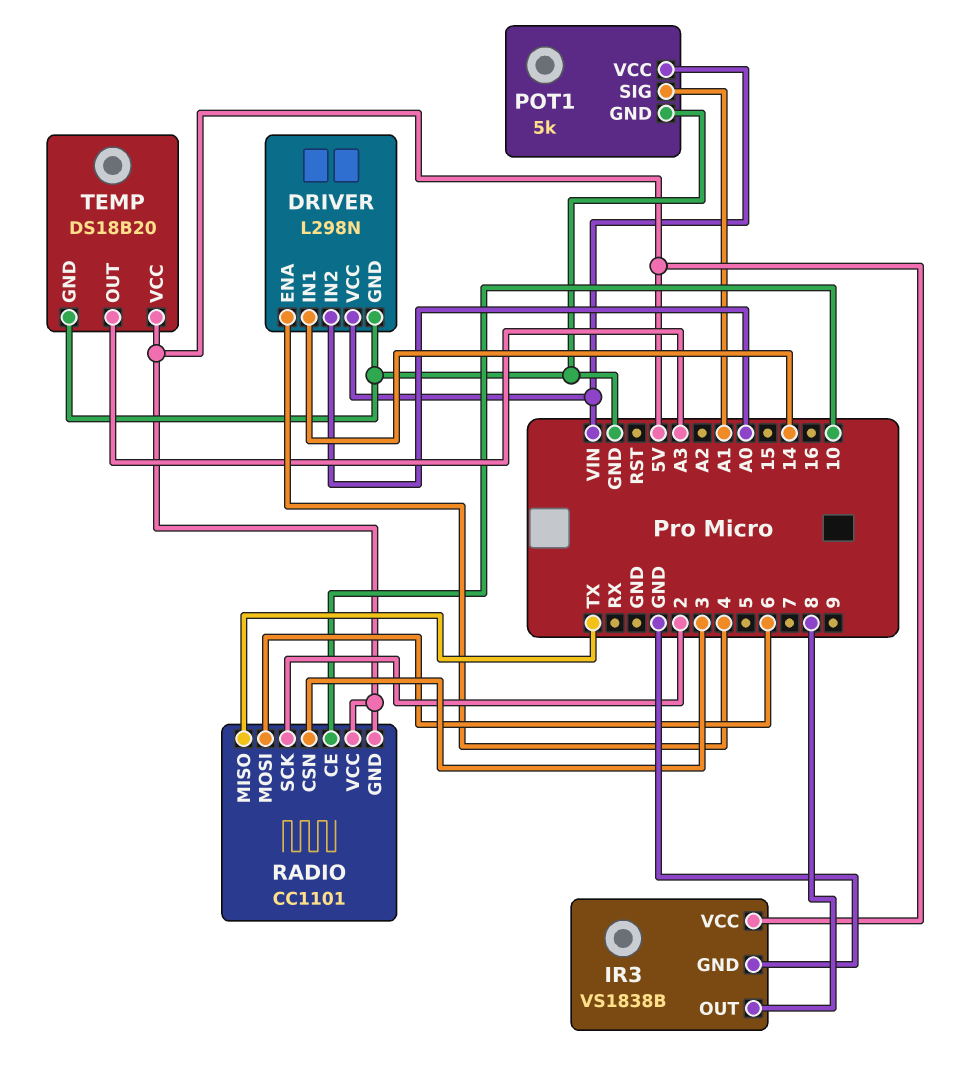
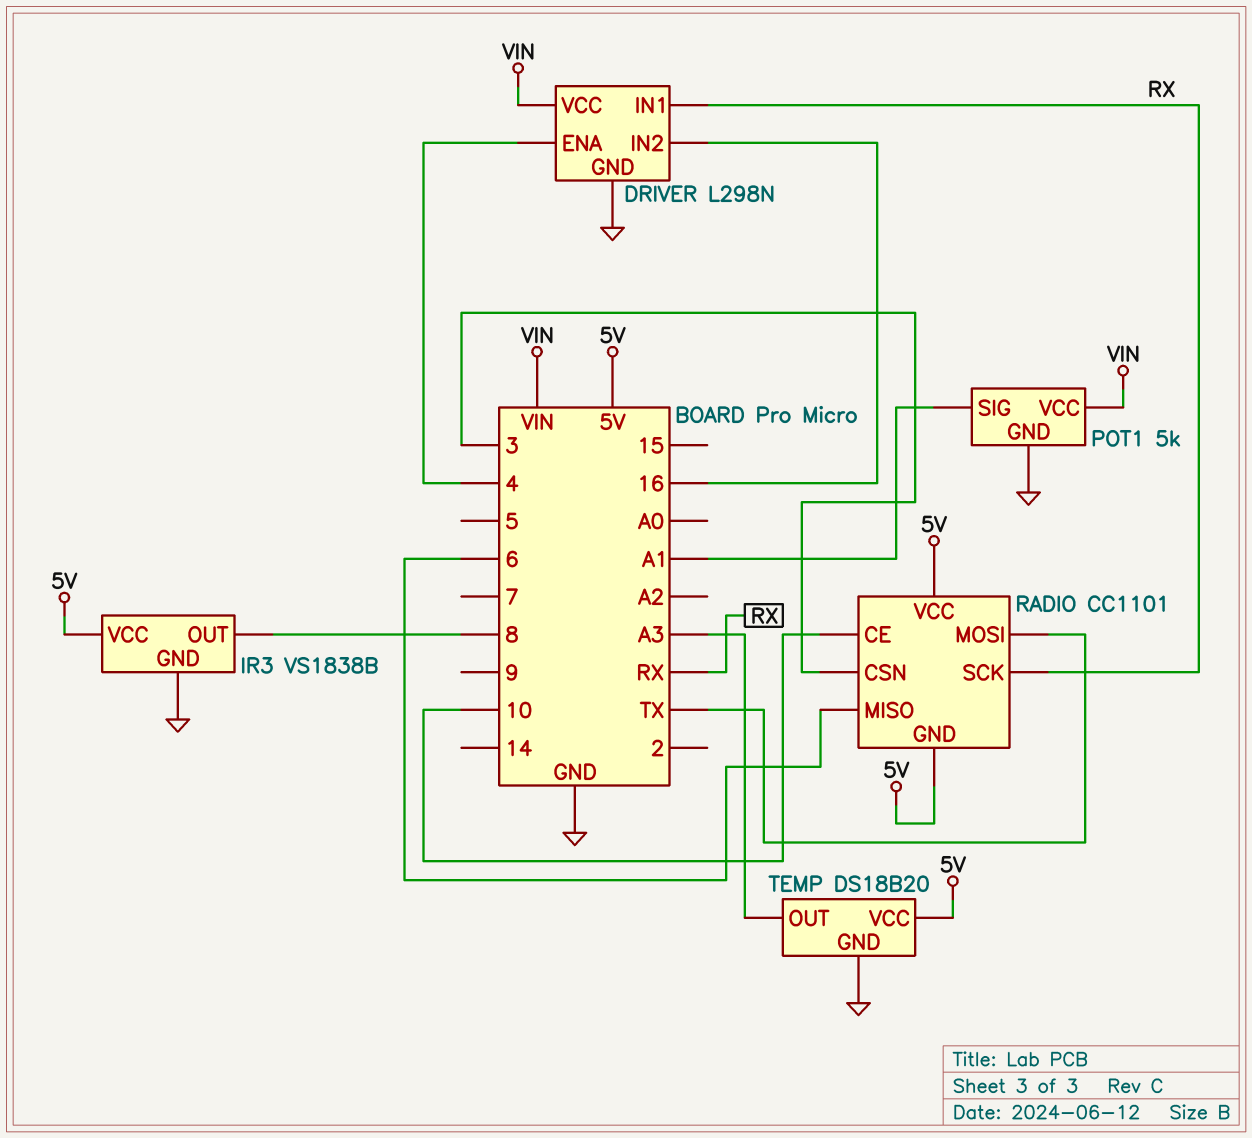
DRIVER pin IN1: 14 -> RX
DRIVER pin IN2: A0 -> 16
RADIO pin MISO: TX -> 6
RADIO pin MOSI: 6 -> TX
RADIO pin SCK: 2 -> RX

